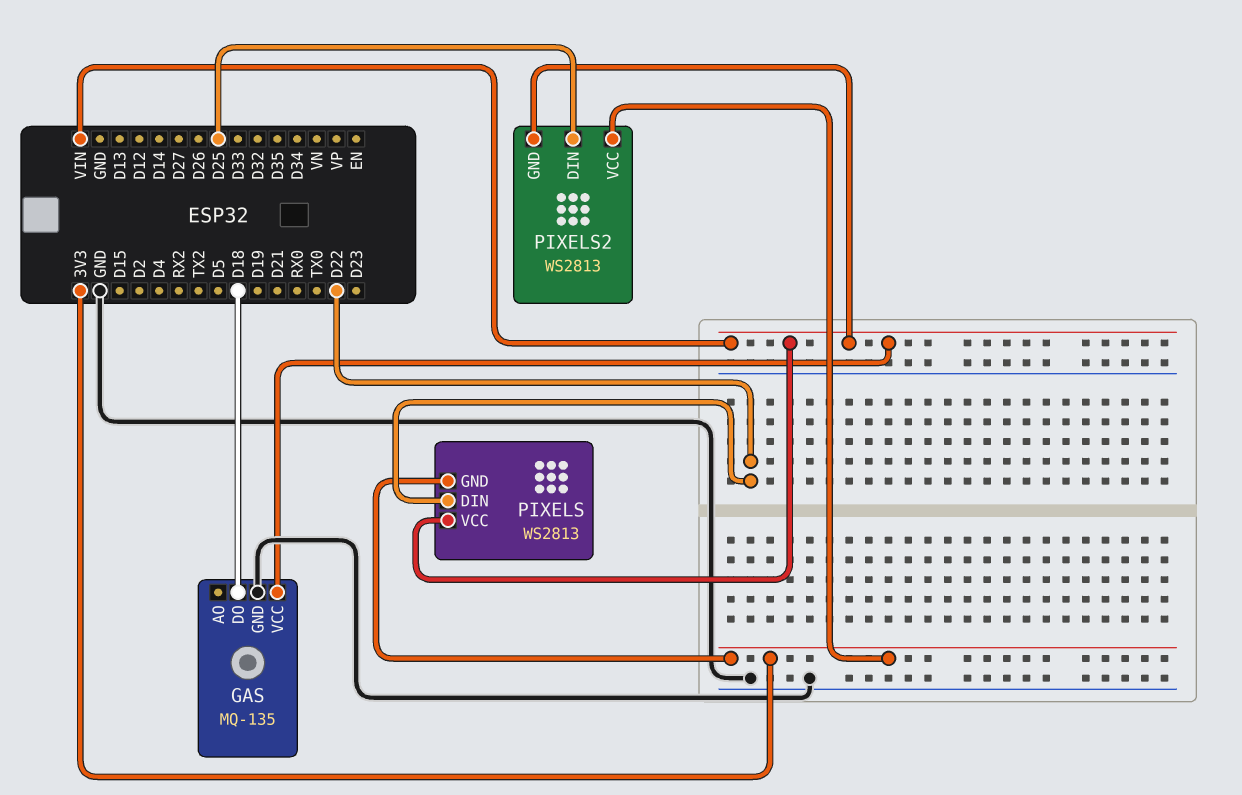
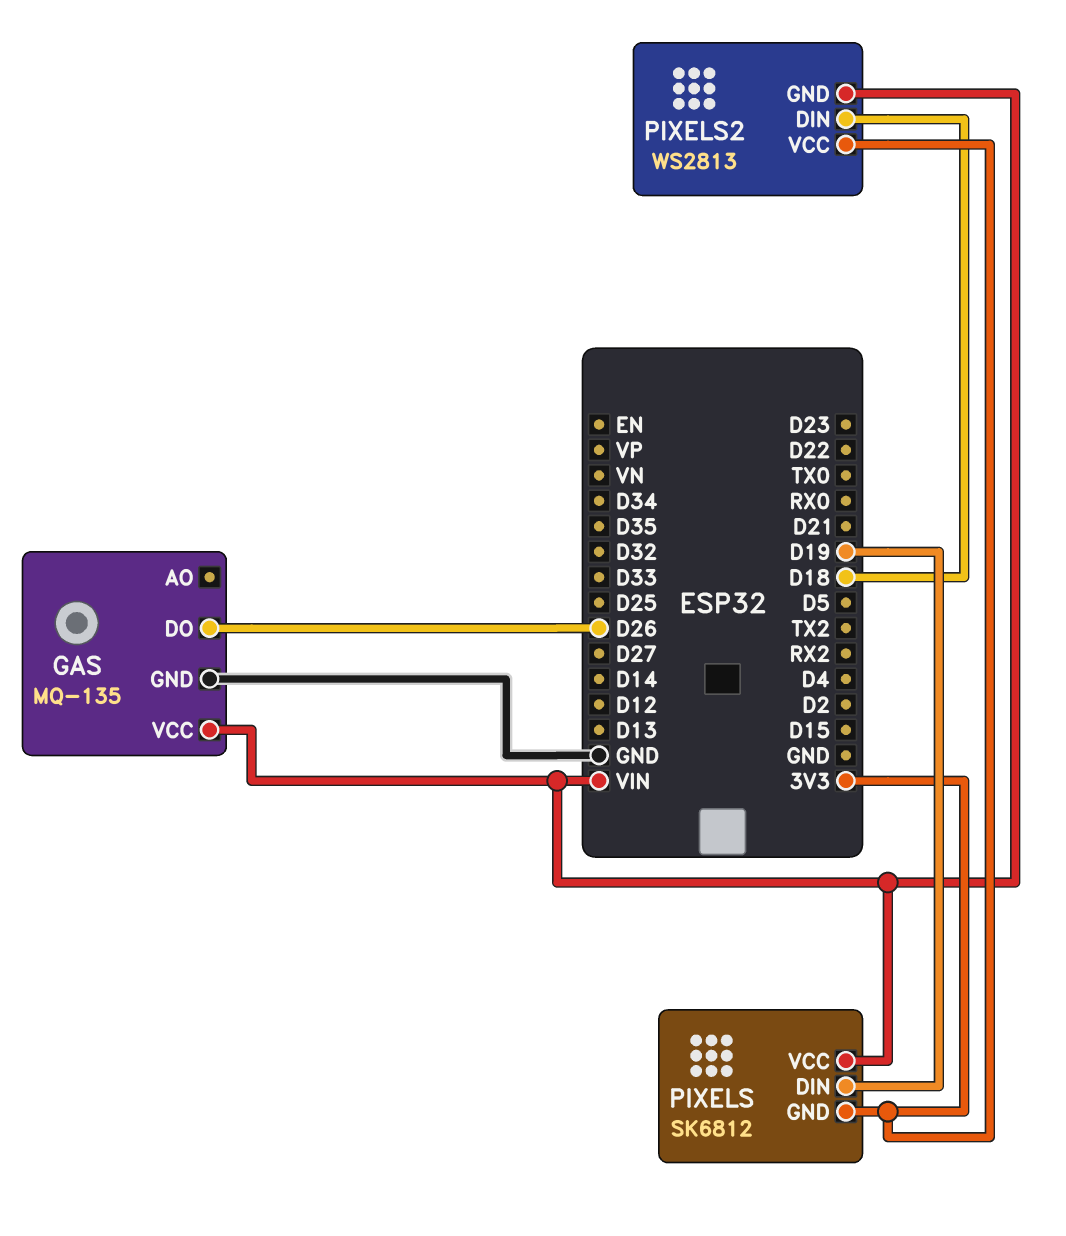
GAS pin DO: D18 -> D26
PIXELS: WS2813 -> SK6812
PIXELS pin DIN: D22 -> D19
PIXELS2 pin DIN: D25 -> D18

